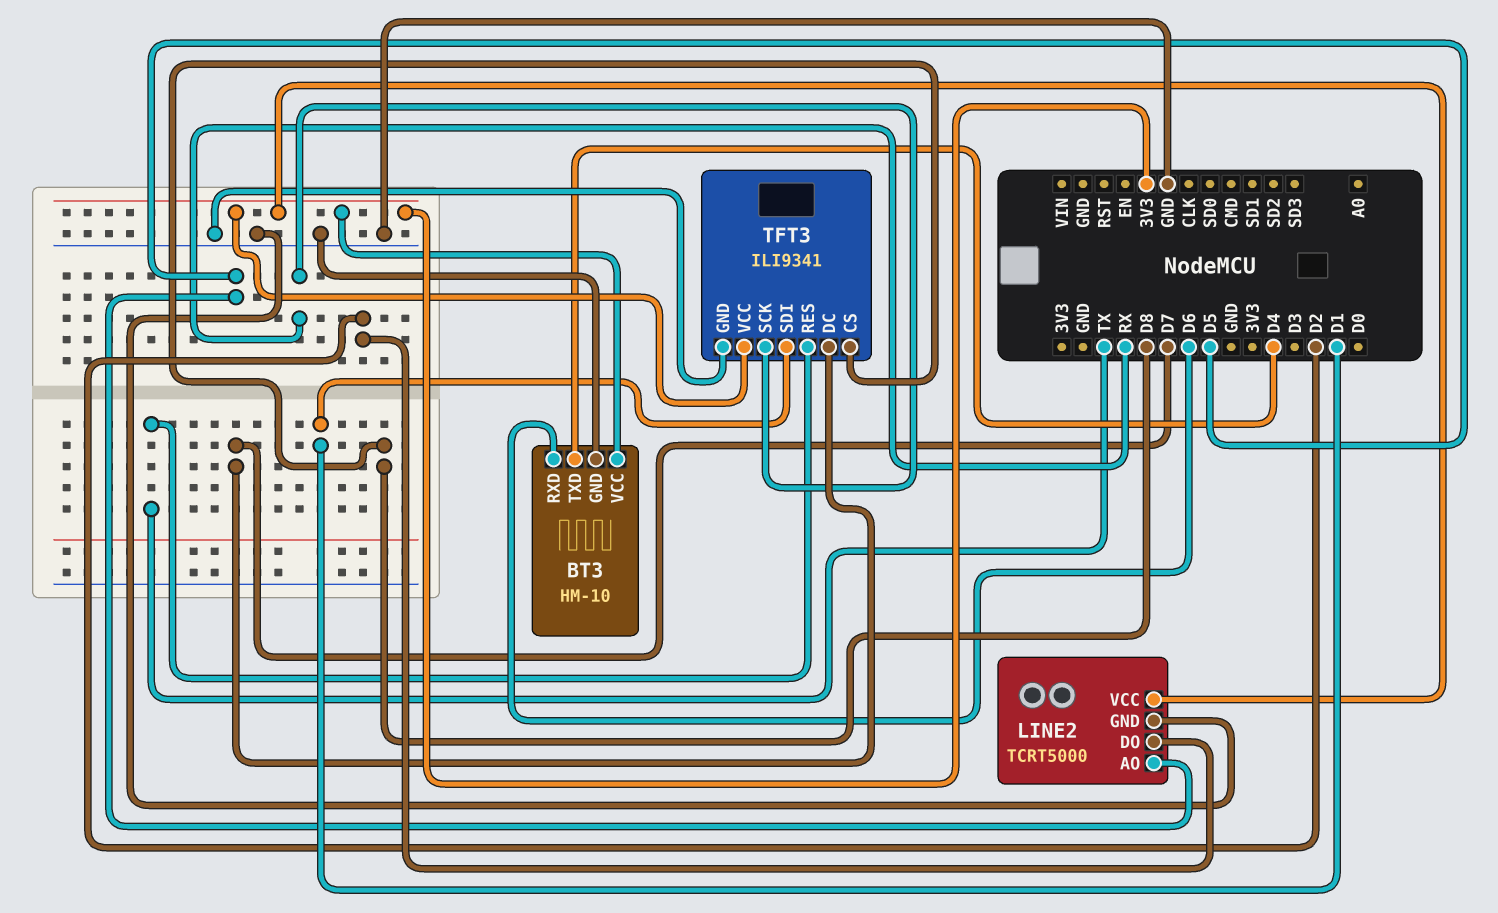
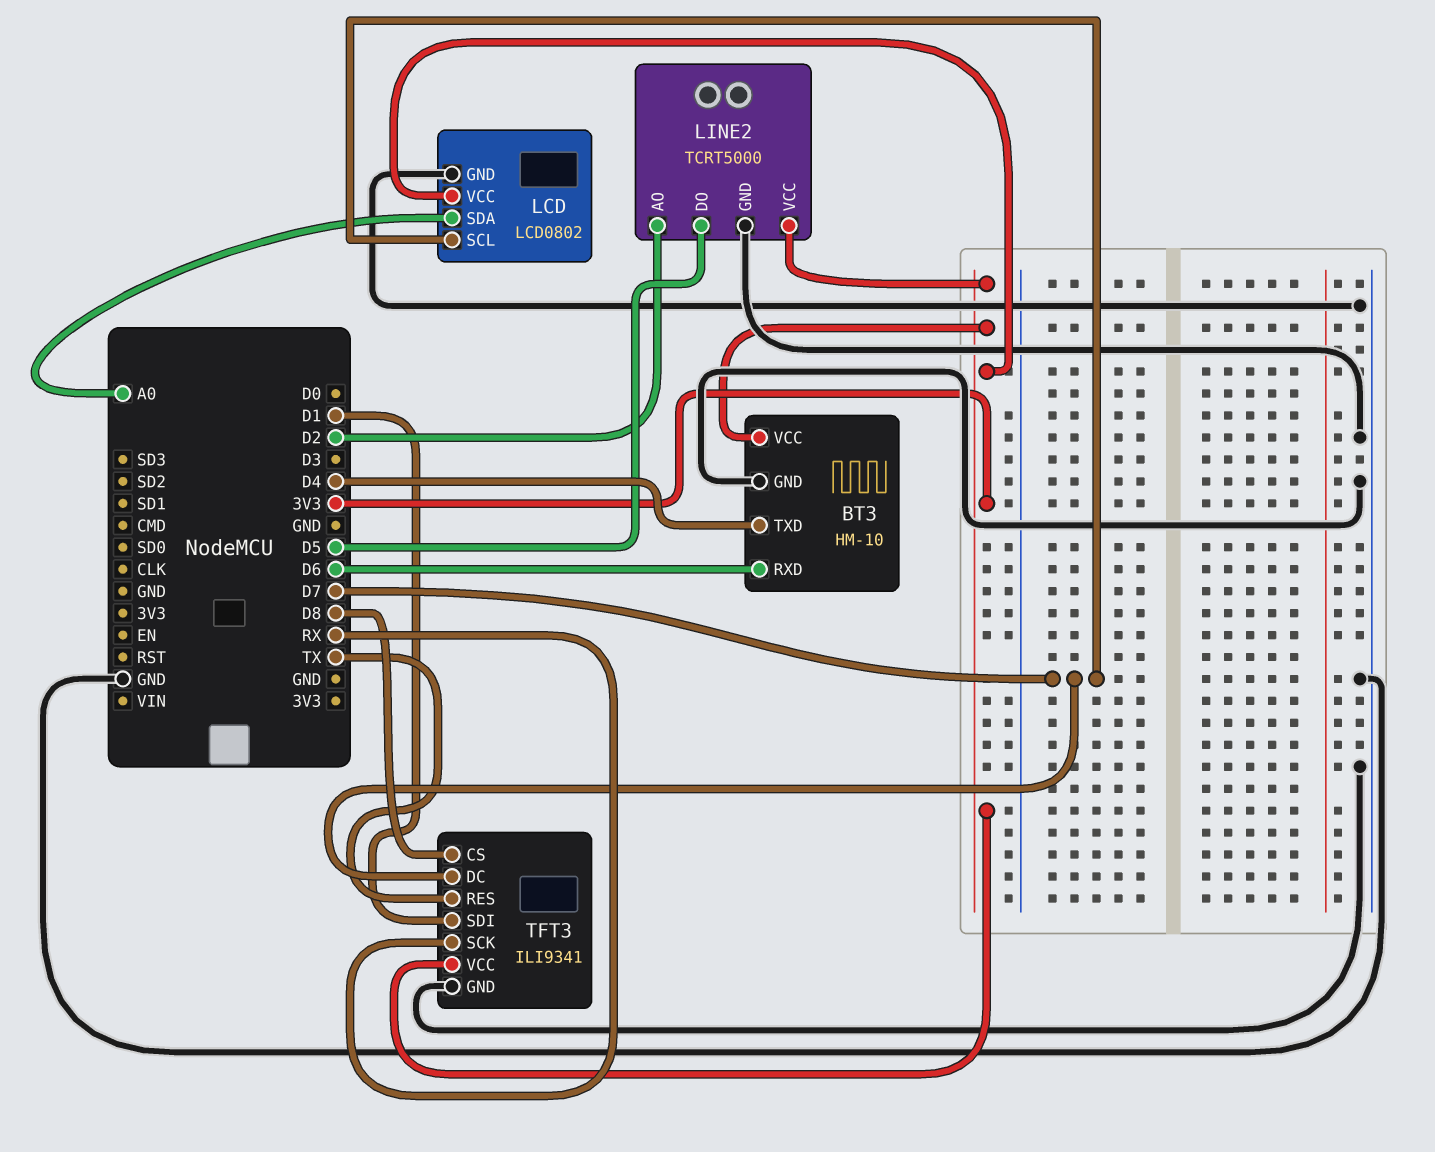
LCD: none -> LCD0802
LCD pin GND: none -> GND
LCD pin SCL: none -> D7
LCD pin SDA: none -> A0
LCD pin VCC: none -> 3V3
LINE2 pin AO: D5 -> D2
LINE2 pin DO: D2 -> D5

